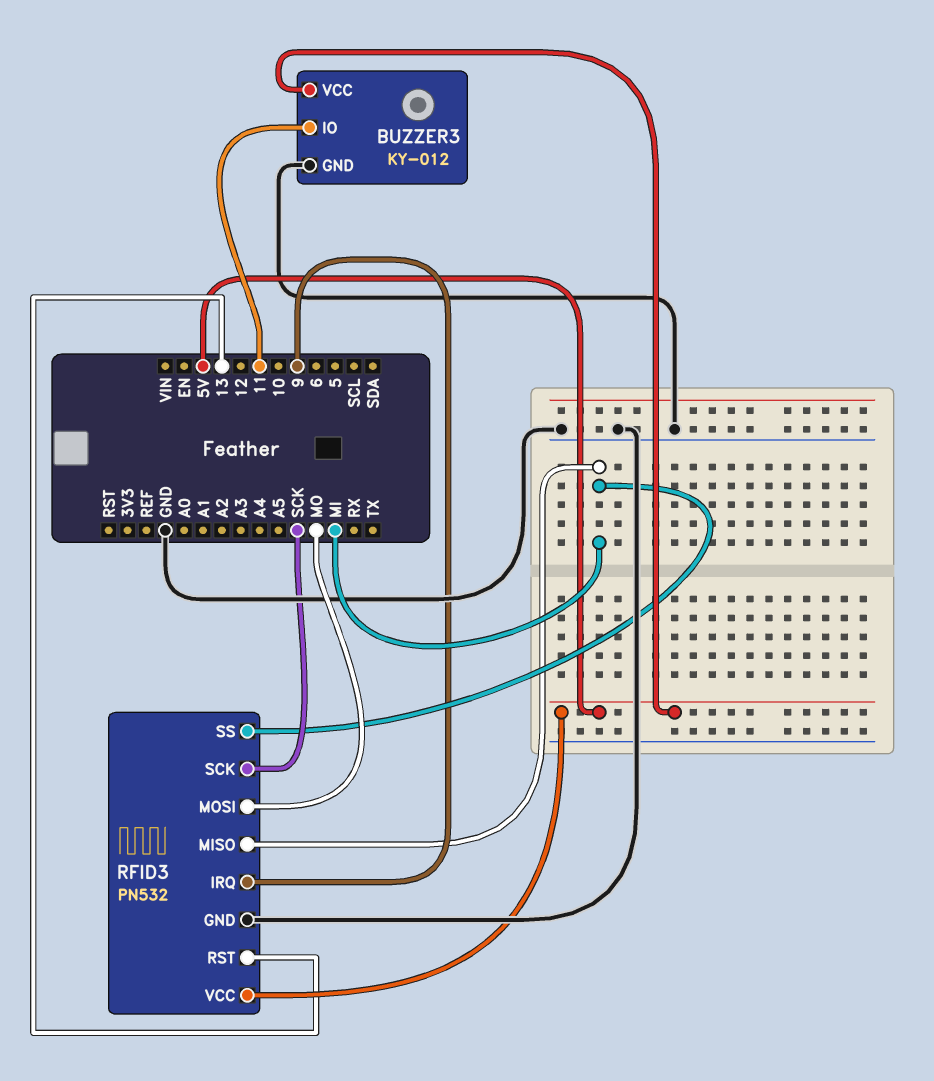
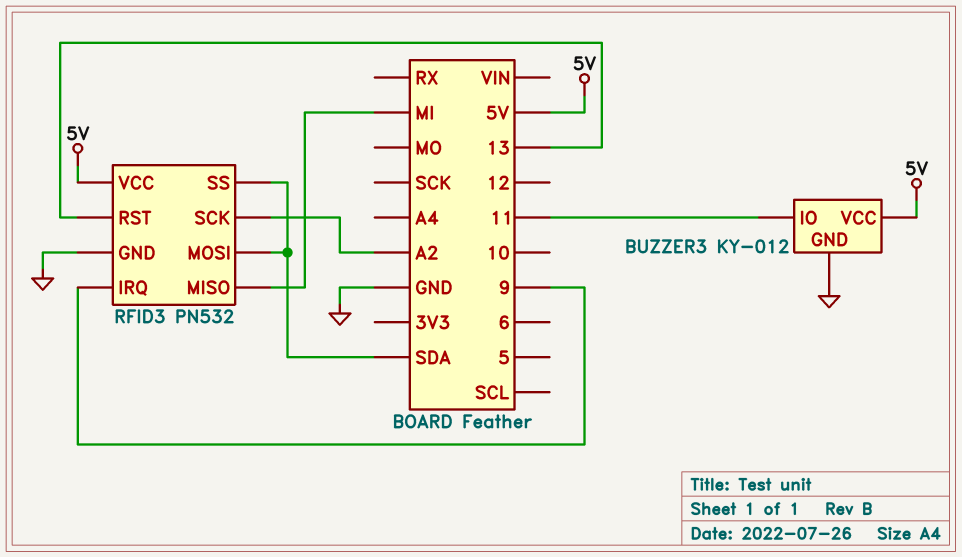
RFID3 pin MOSI: MO -> SDA
RFID3 pin SCK: SCK -> A2
RFID3 pin SS: MI -> SDA

